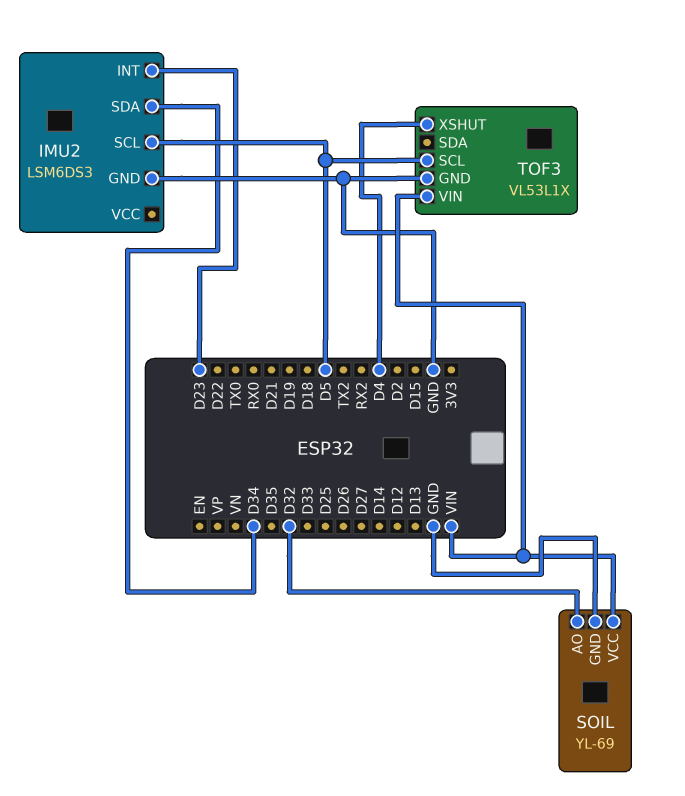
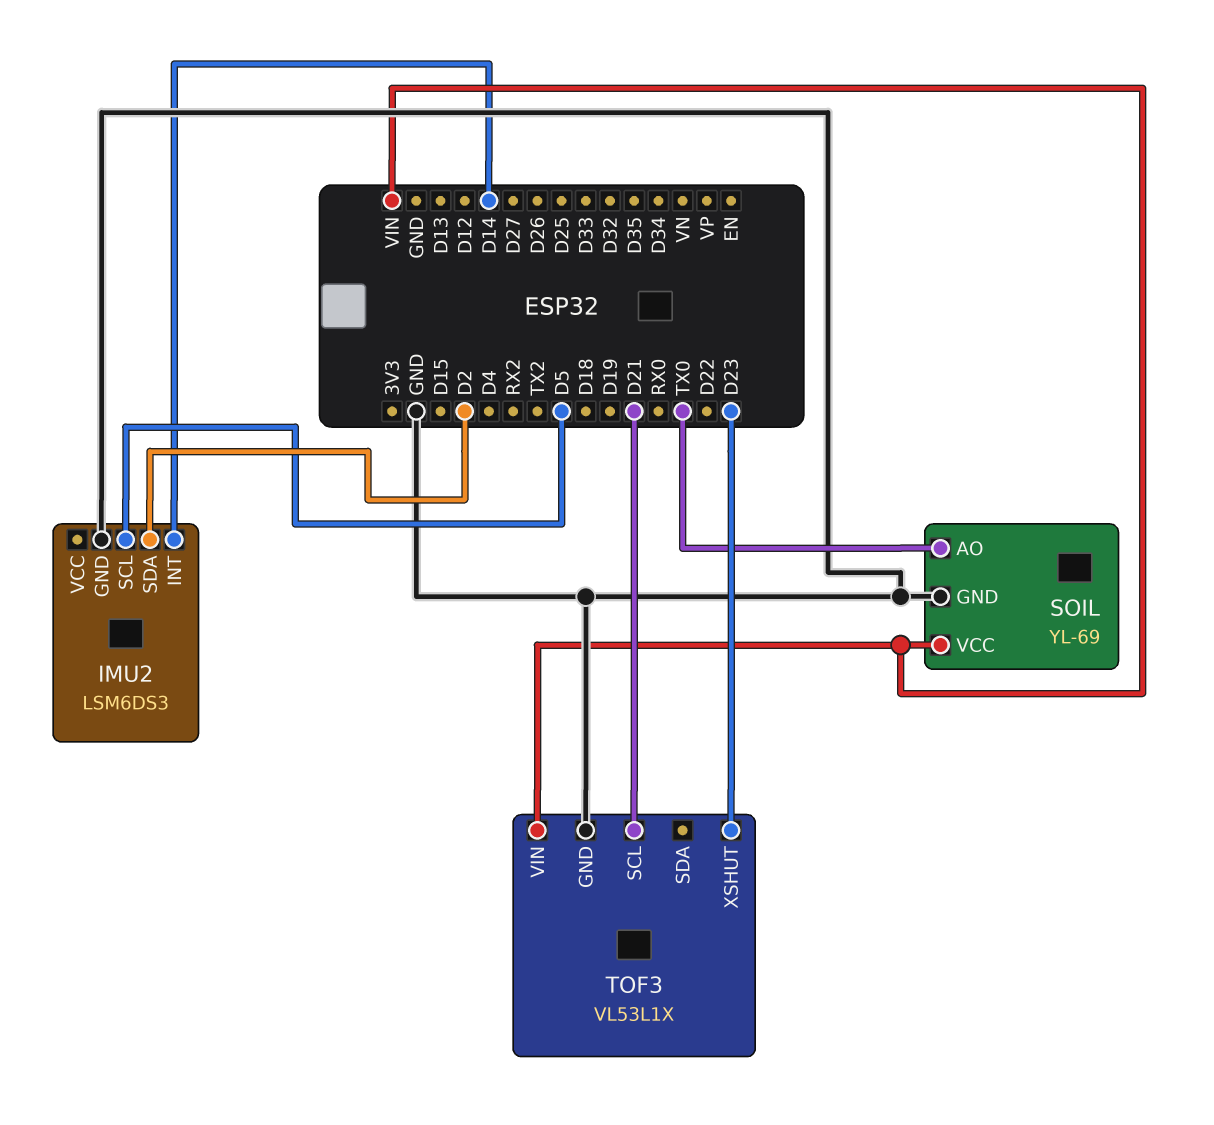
IMU2 pin INT: D23 -> D14
IMU2 pin SDA: D34 -> D2
SOIL pin AO: D32 -> TX0
TOF3 pin SCL: D5 -> D21
TOF3 pin XSHUT: D4 -> D23

